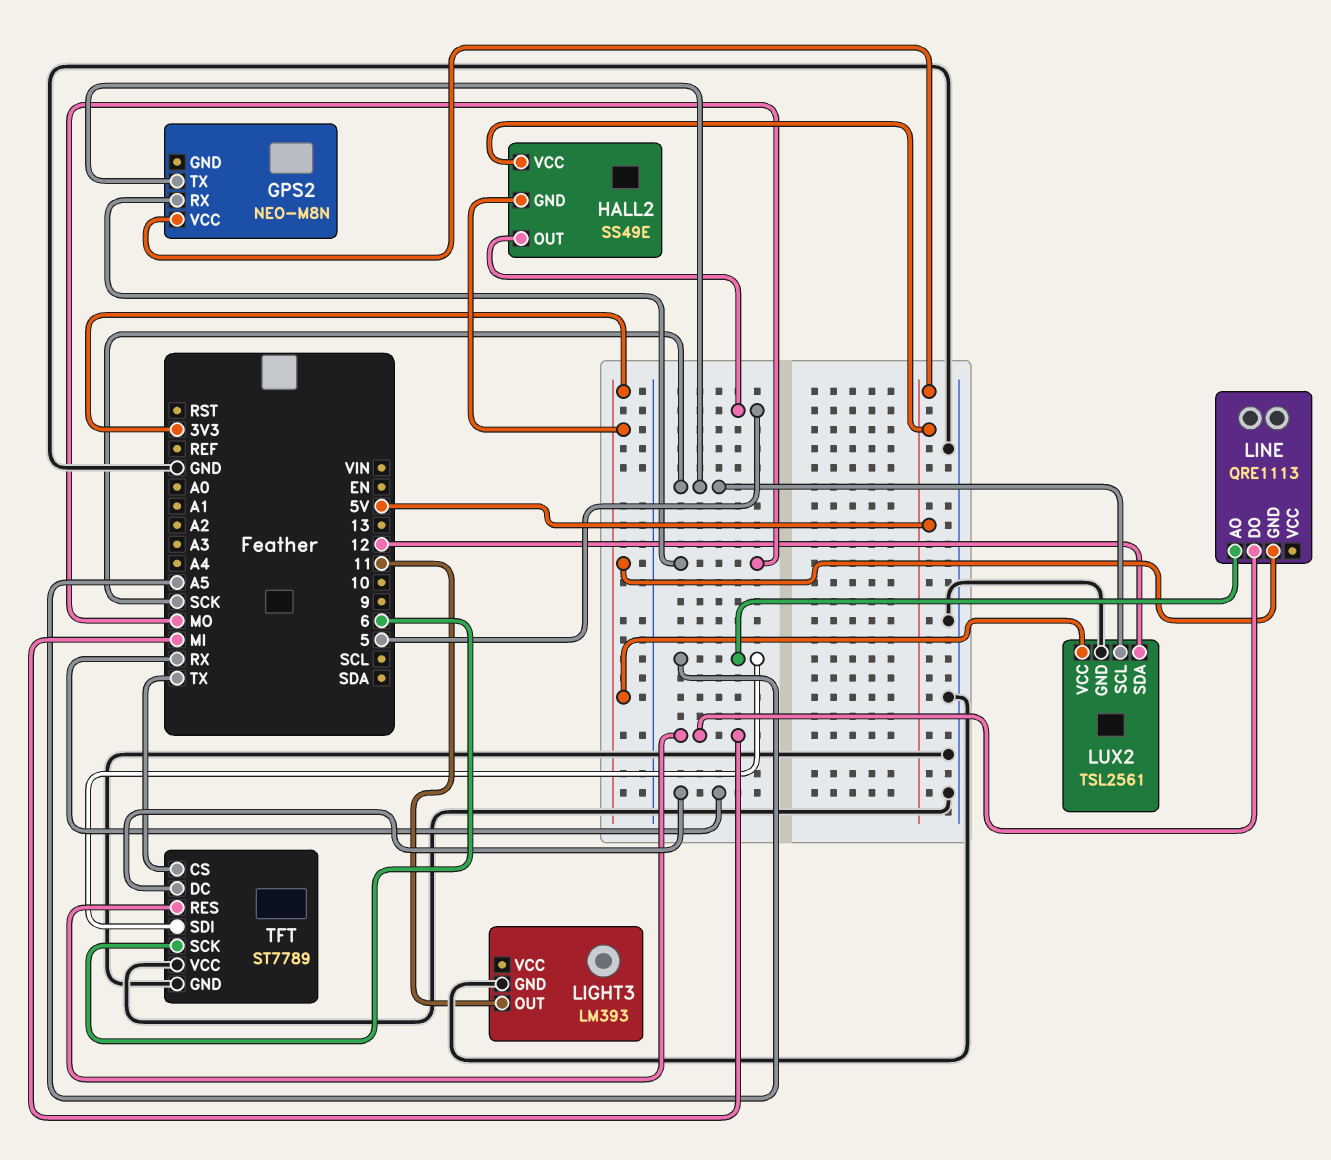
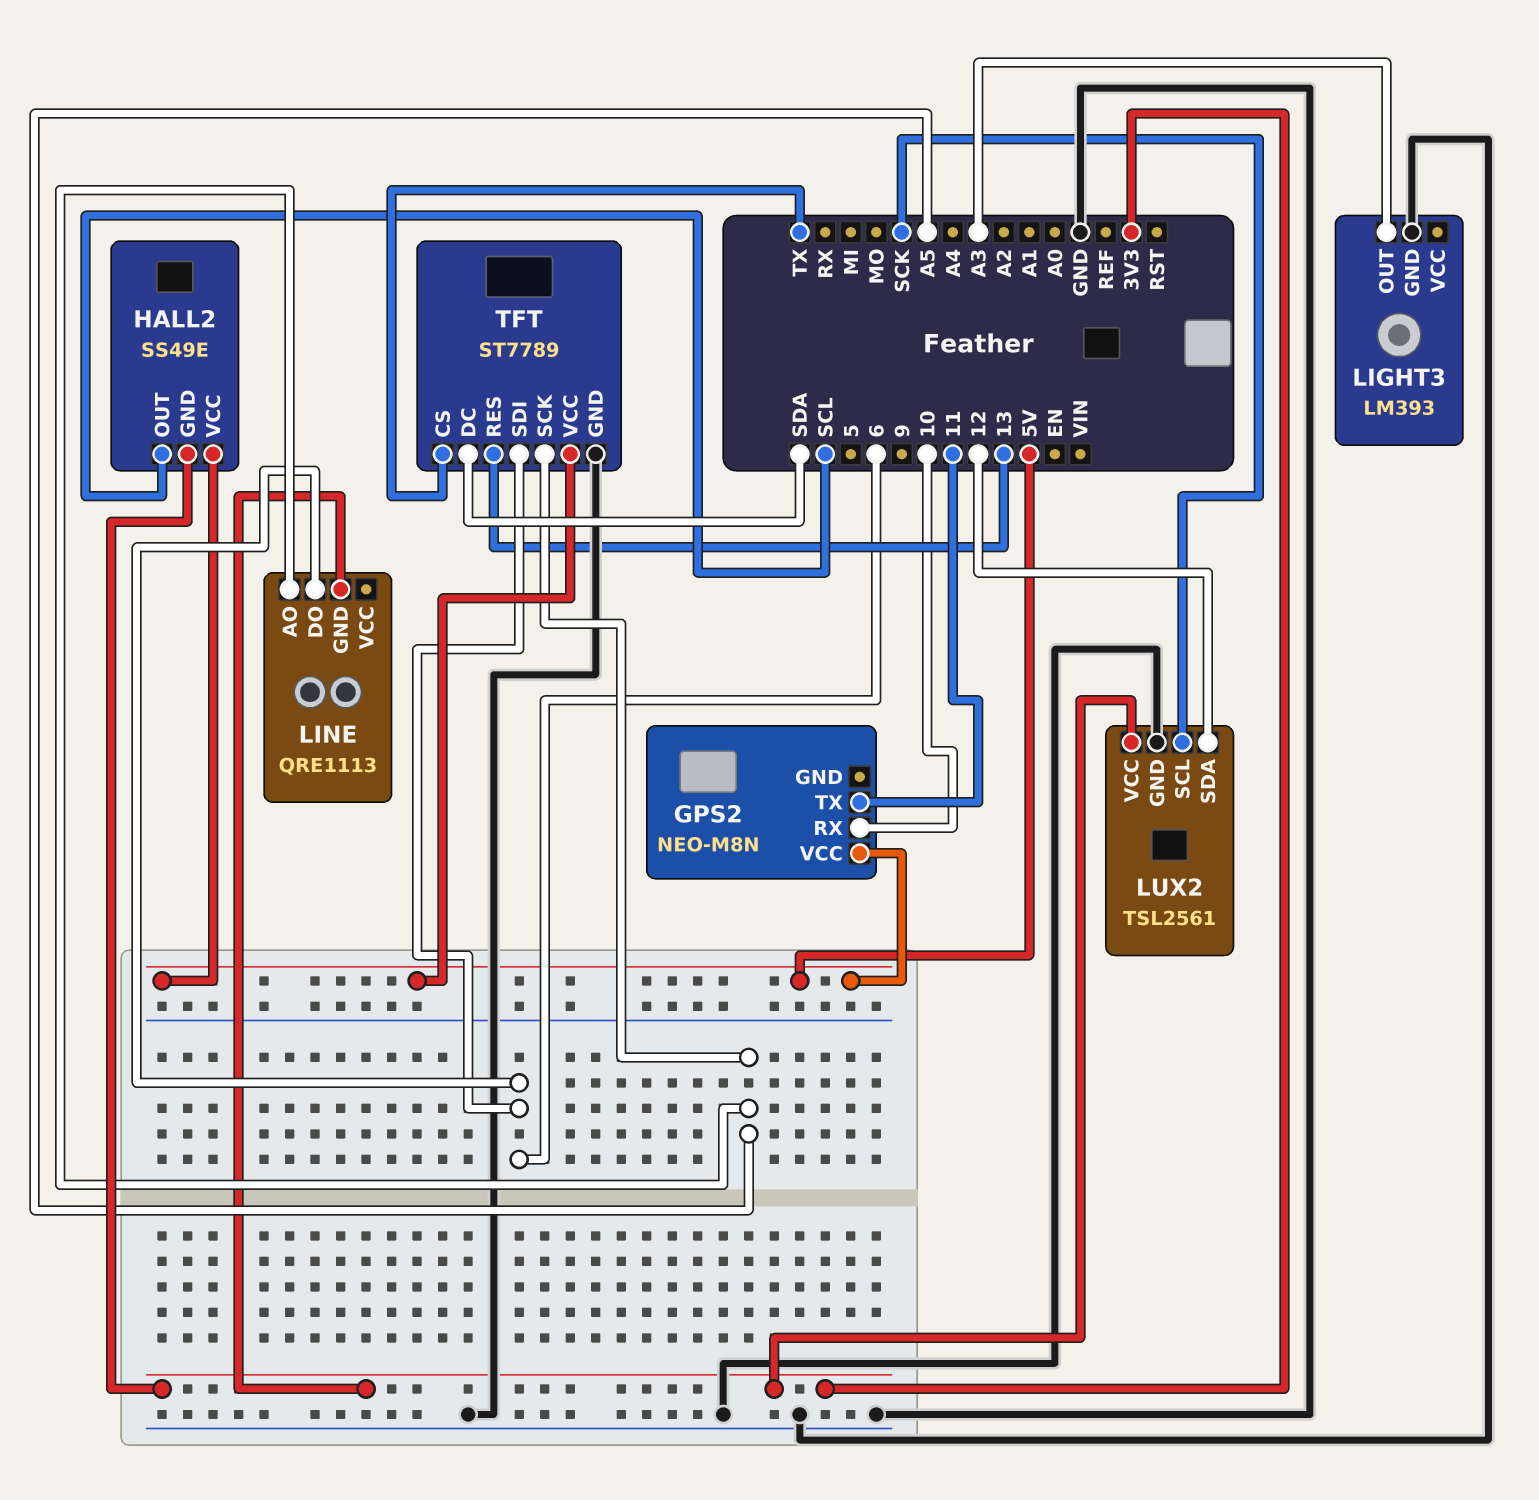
GPS2 pin RX: MO -> 10
GPS2 pin TX: SCK -> 11
HALL2 pin OUT: 5 -> SCL
LIGHT3 pin OUT: 11 -> A3
LINE pin DO: MI -> 6
TFT pin DC: RX -> SDA
TFT pin RES: MI -> 13
TFT pin SCK: 6 -> A5
TFT pin SDI: A5 -> 6
TFT pin VCC: GND -> 5V

